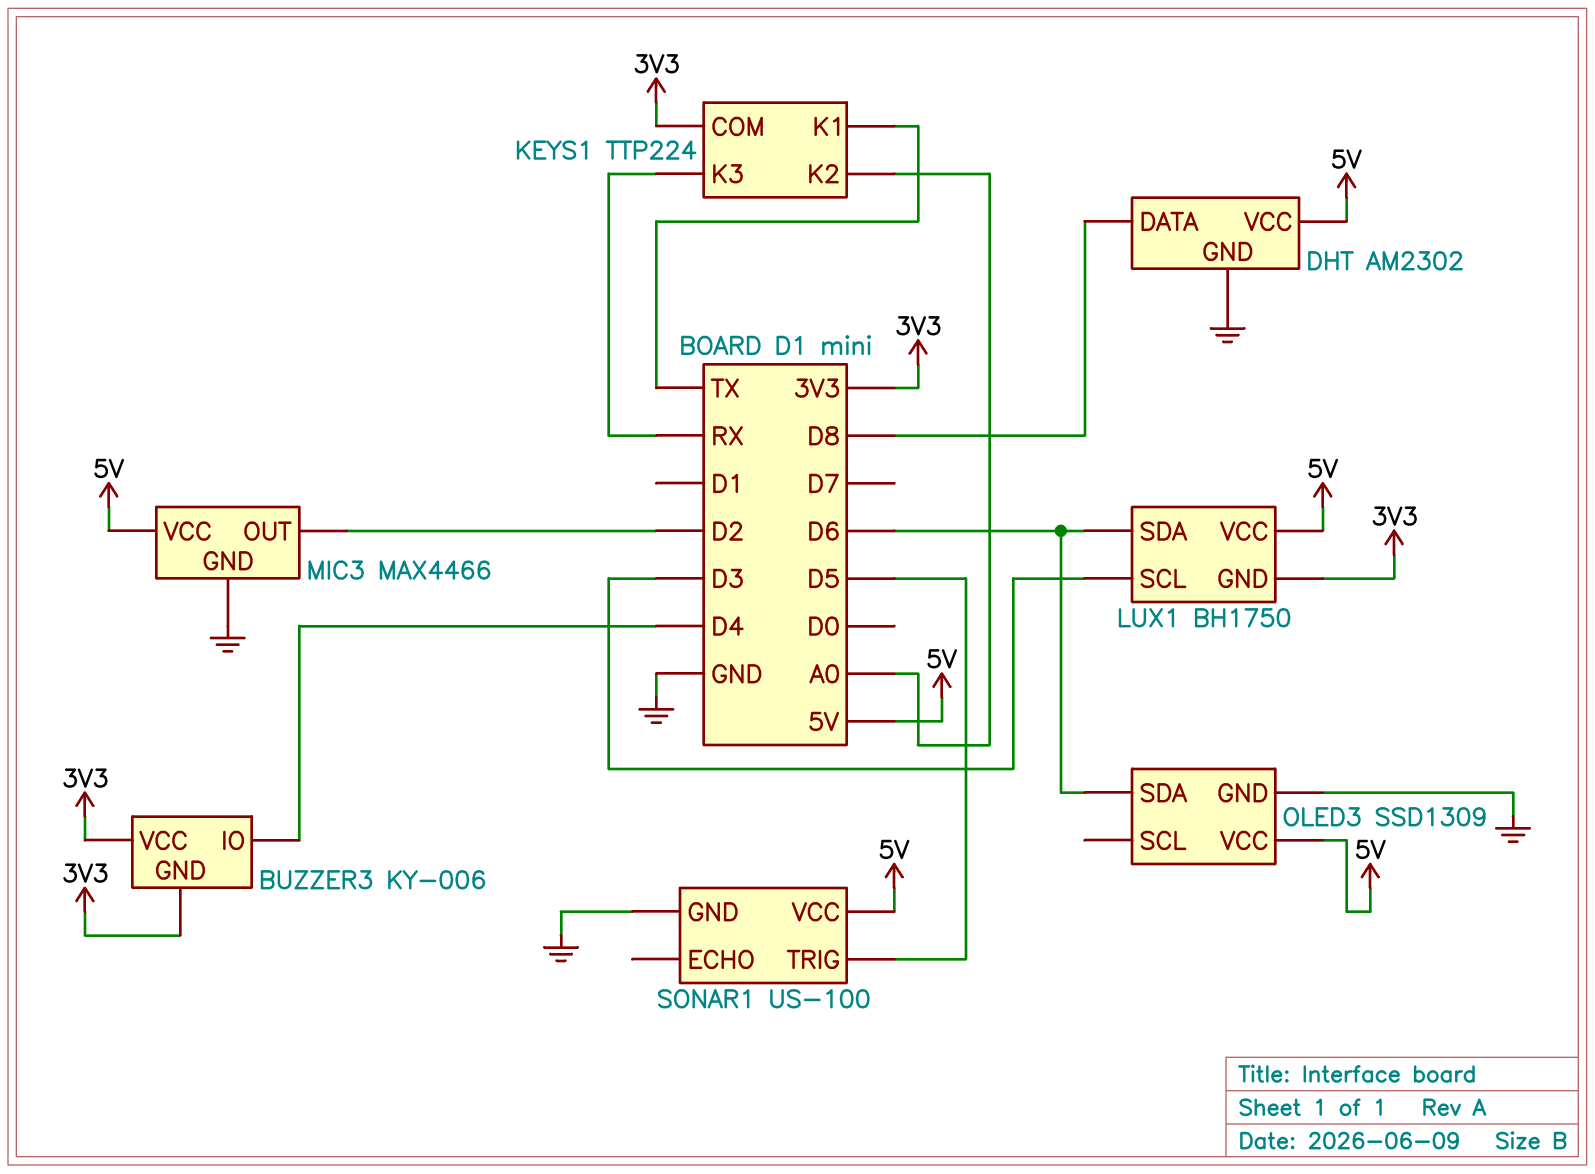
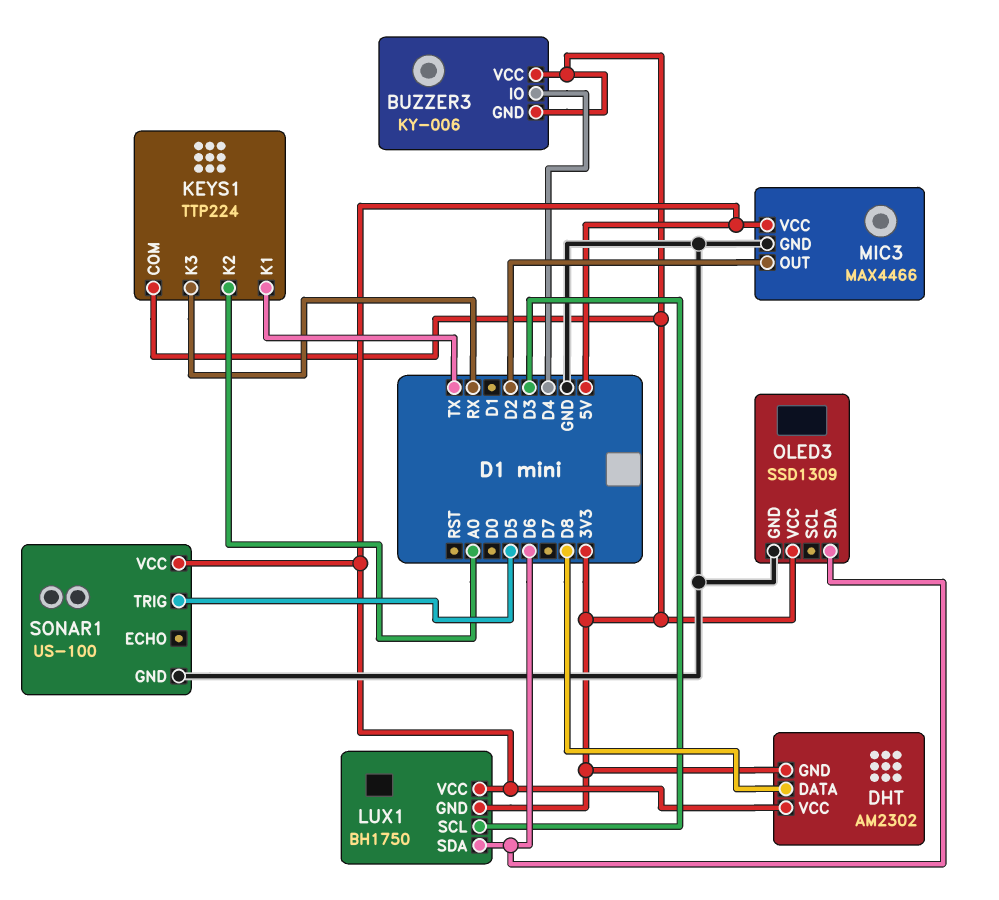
DHT pin GND: GND -> 3V3
OLED3 pin VCC: 5V -> 3V3

